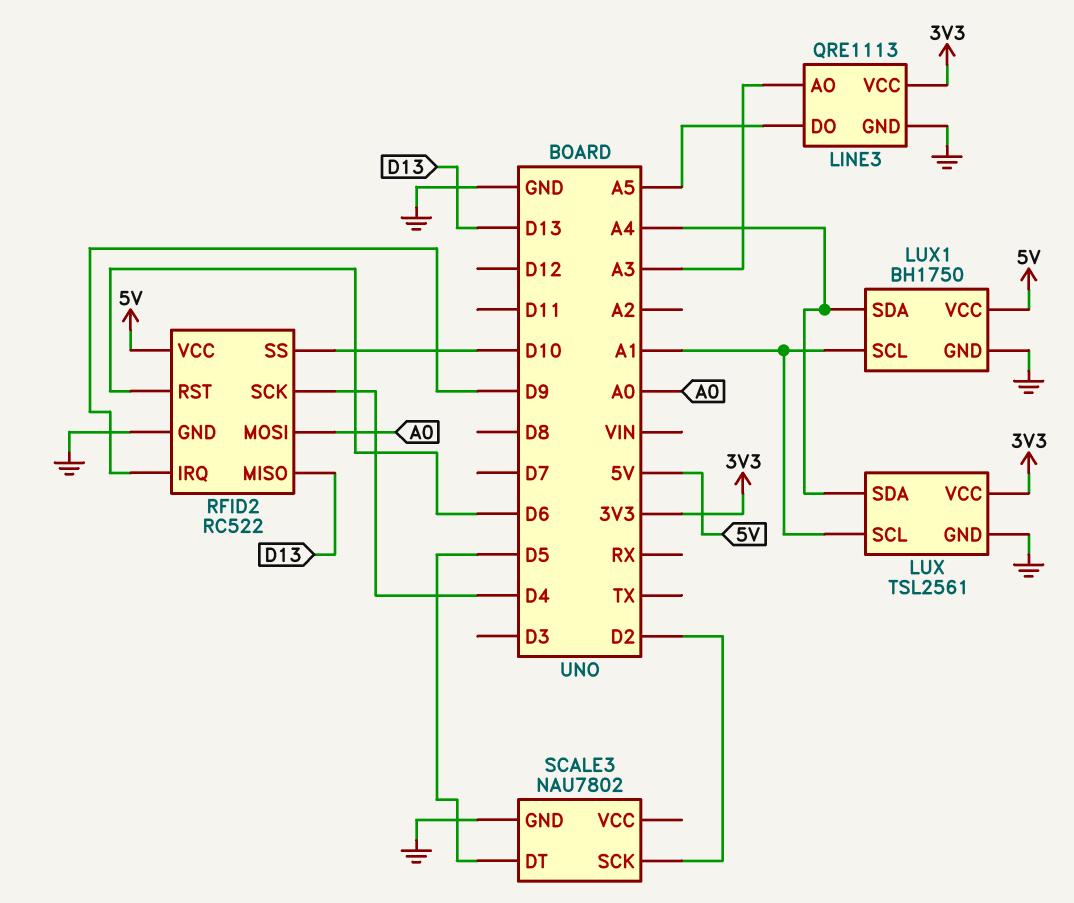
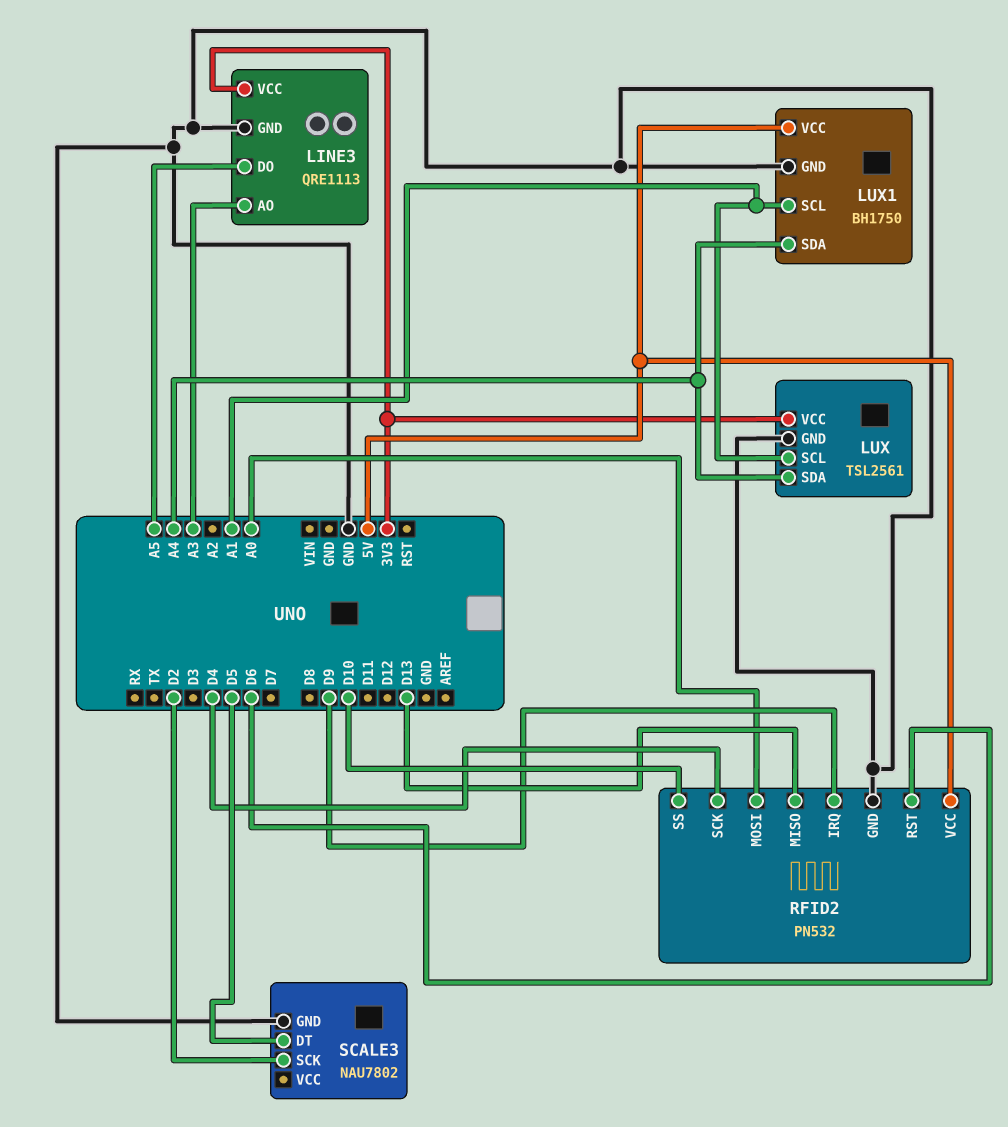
RFID2: RC522 -> PN532

